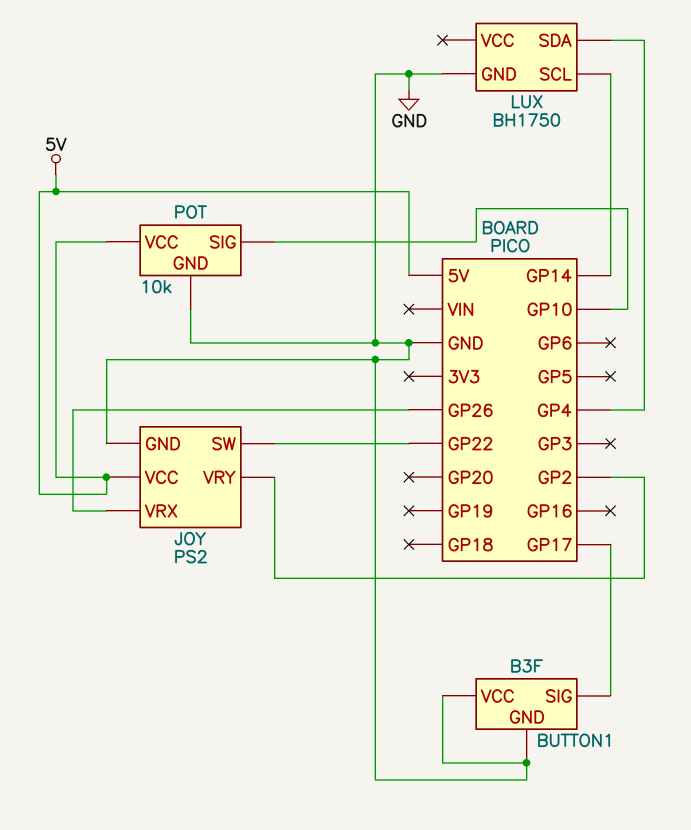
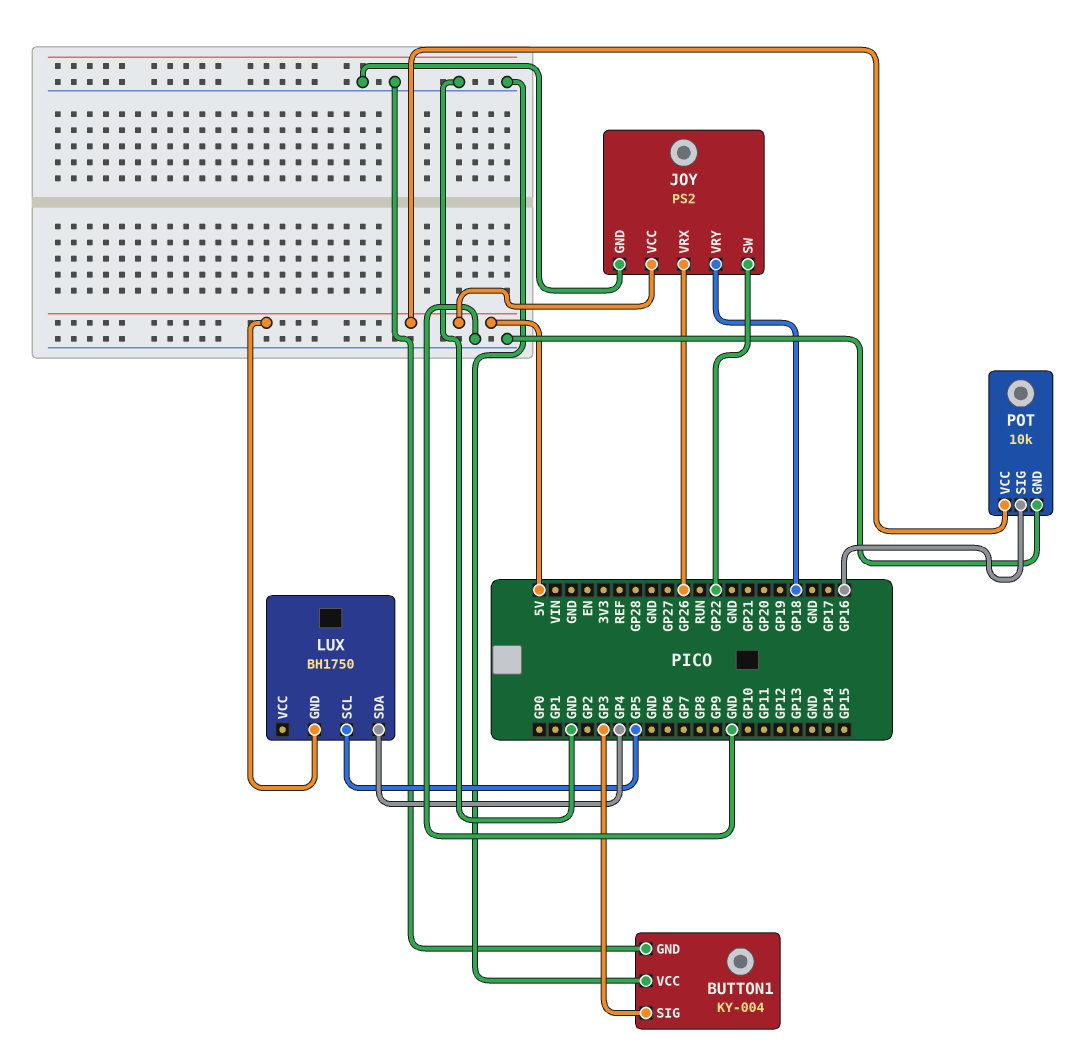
BUTTON1: B3F -> KY-004
BUTTON1 pin SIG: GP17 -> GP3
JOY pin VRY: GP2 -> GP18
LUX pin GND: GND -> 5V
LUX pin SCL: GP14 -> GP5
POT pin SIG: GP10 -> GP16

